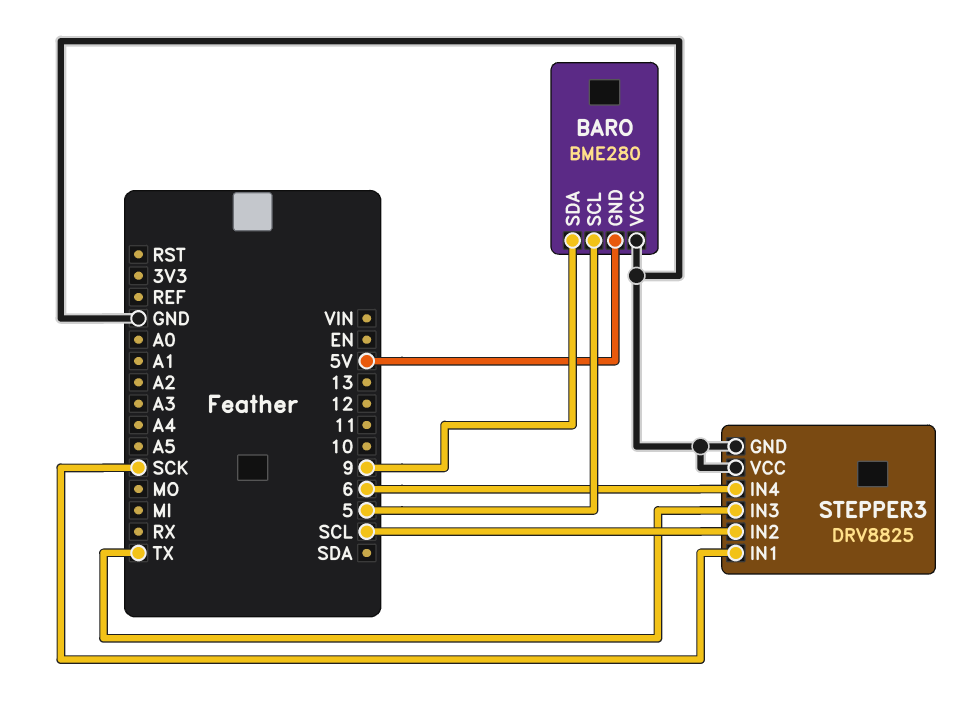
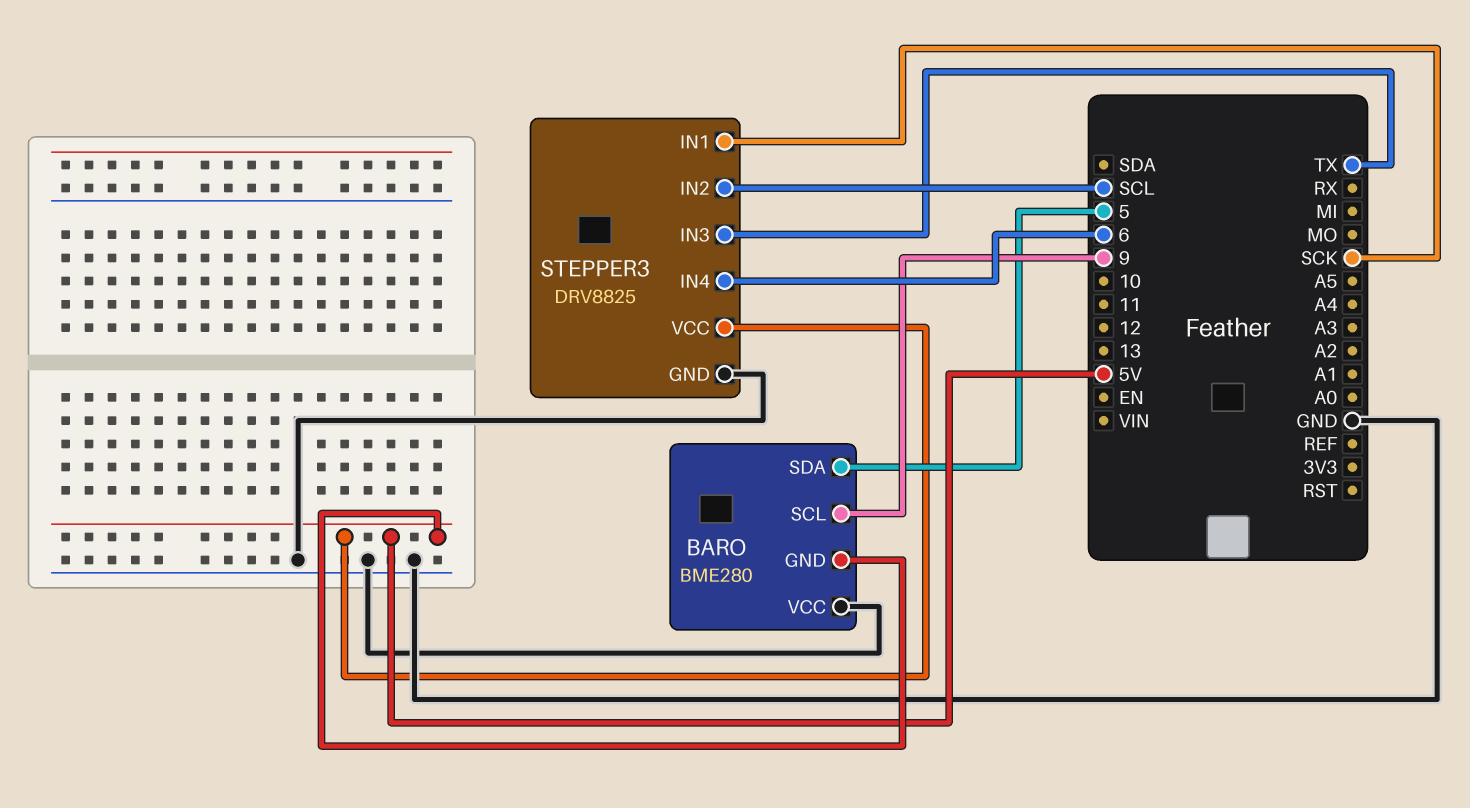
BARO pin SCL: 5 -> 9
BARO pin SDA: 9 -> 5
STEPPER3 pin VCC: GND -> 5V

